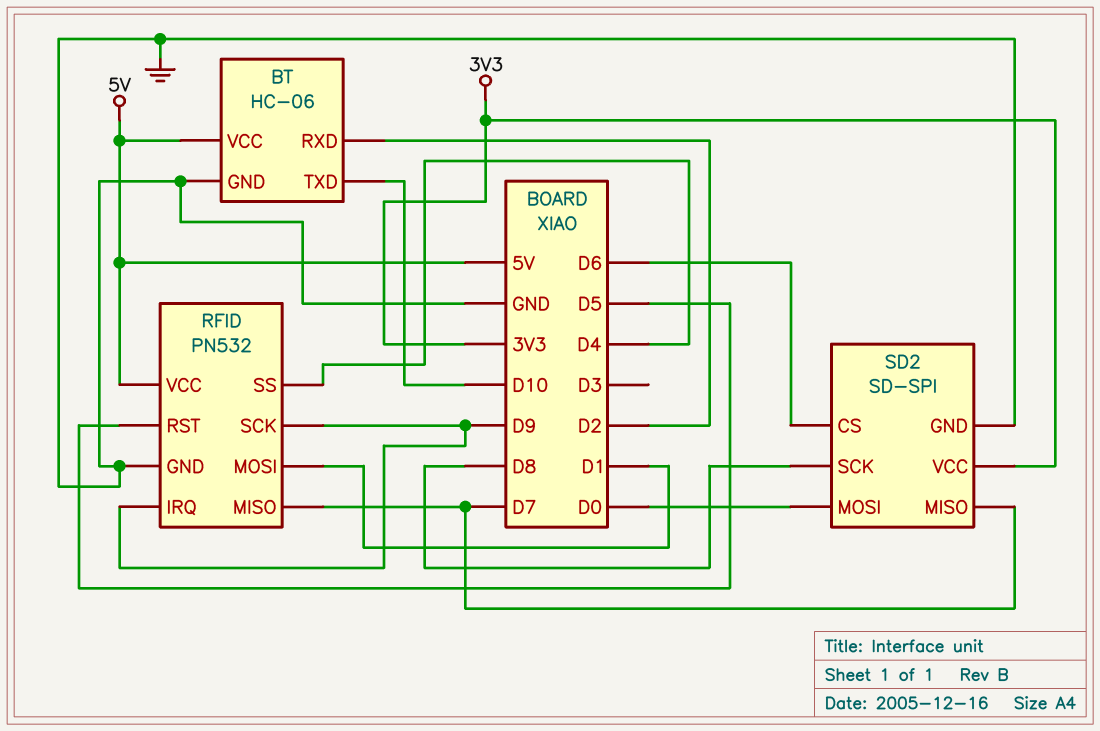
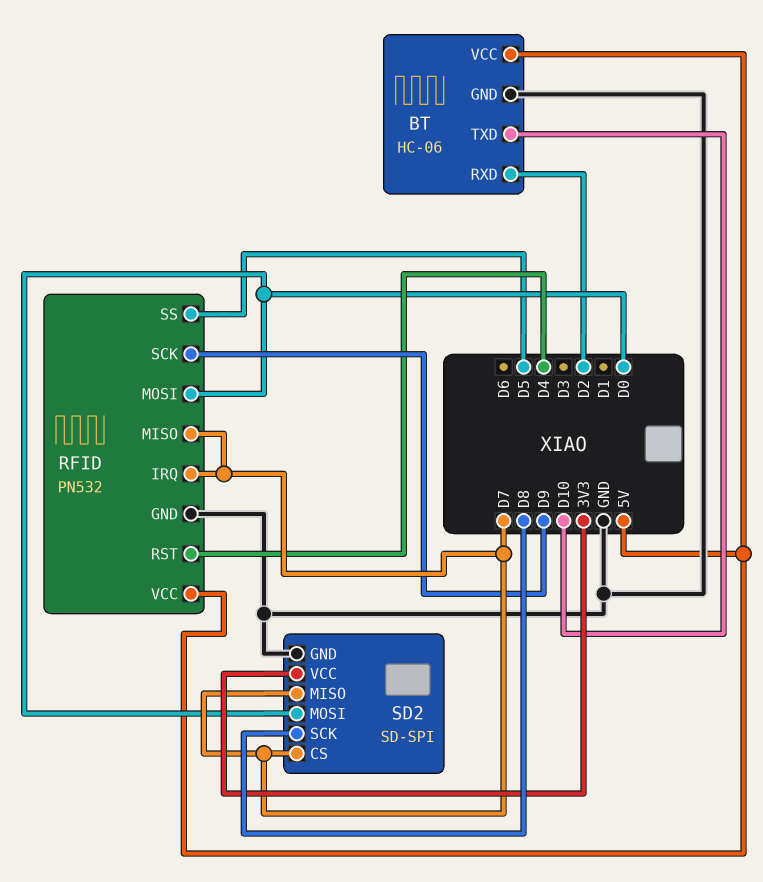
RFID pin IRQ: D9 -> D7
RFID pin MOSI: D1 -> D0
RFID pin RST: D5 -> D4
RFID pin SS: D4 -> D5
SD2 pin CS: D6 -> D7

